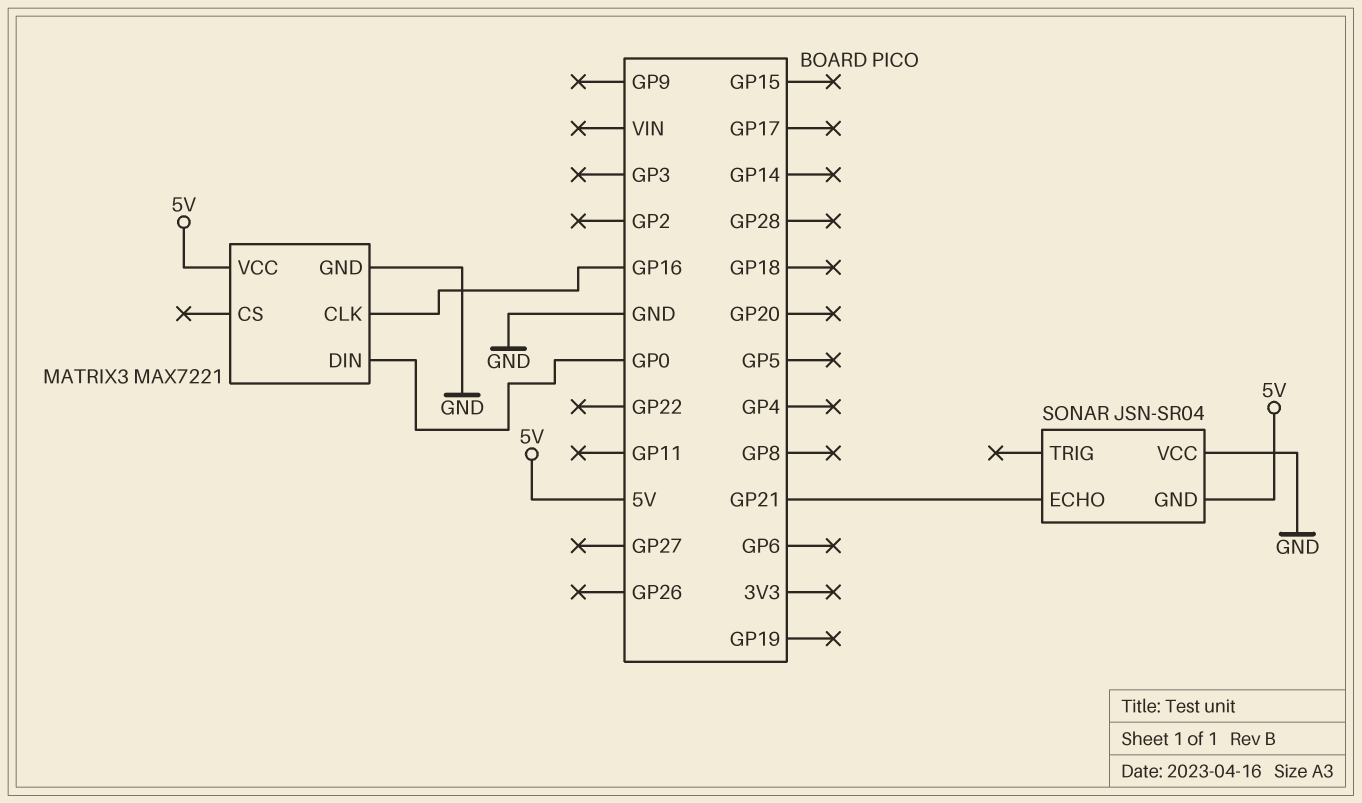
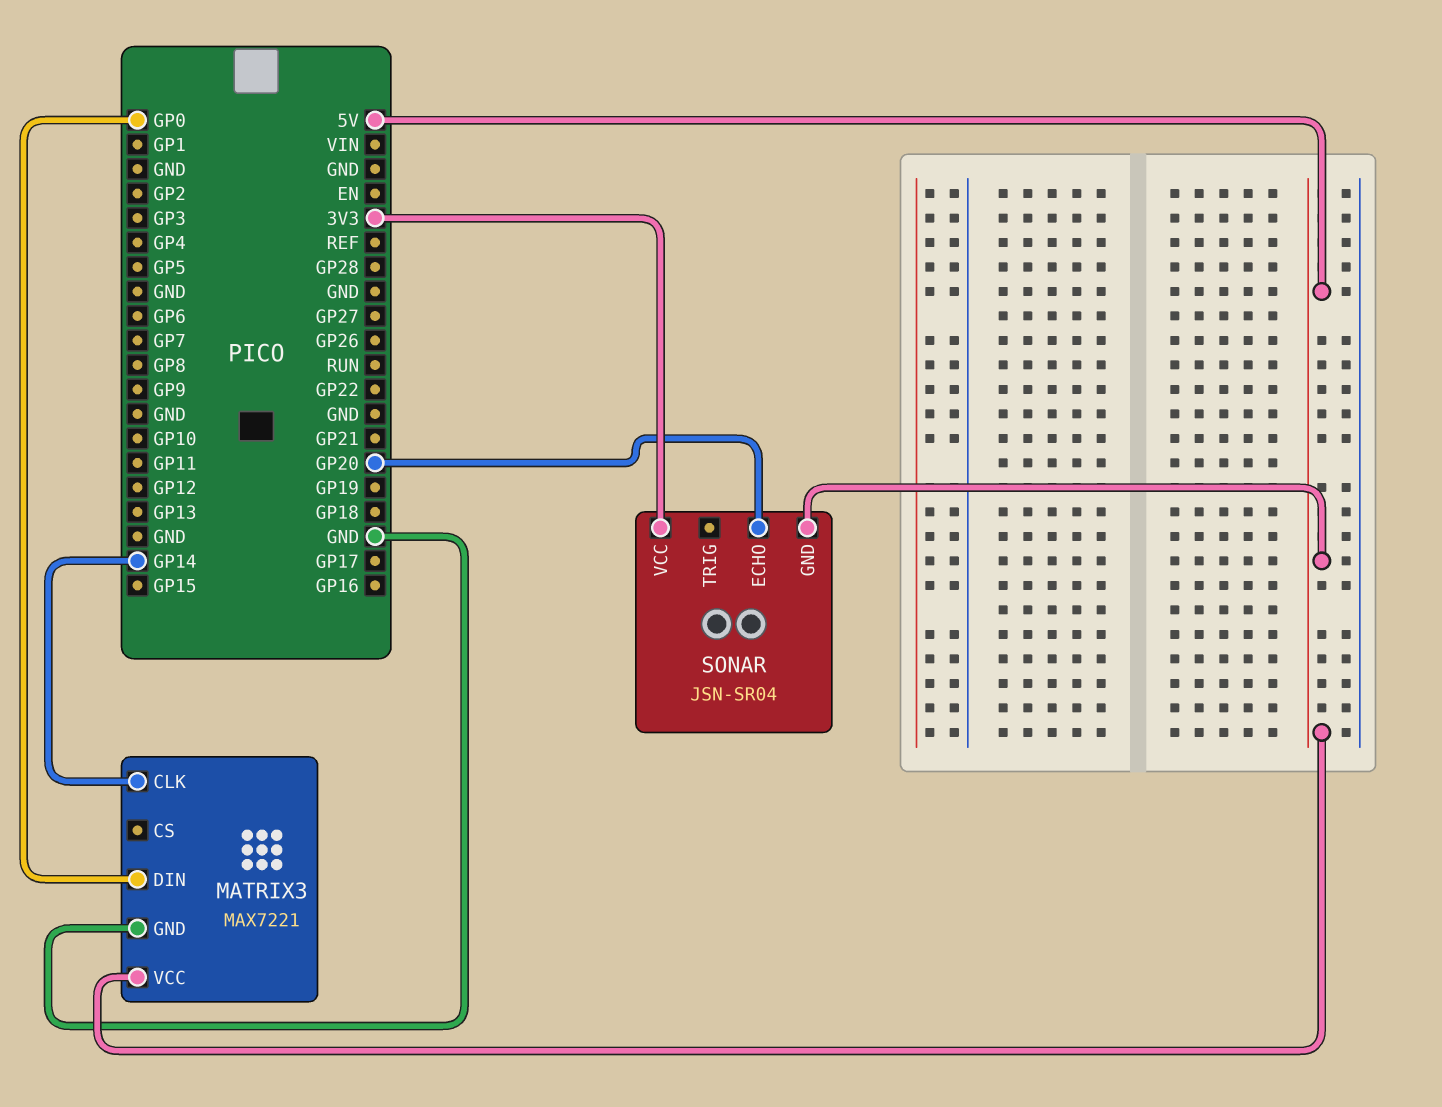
MATRIX3 pin CLK: GP16 -> GP14
SONAR pin ECHO: GP21 -> GP20
SONAR pin VCC: GND -> 3V3

